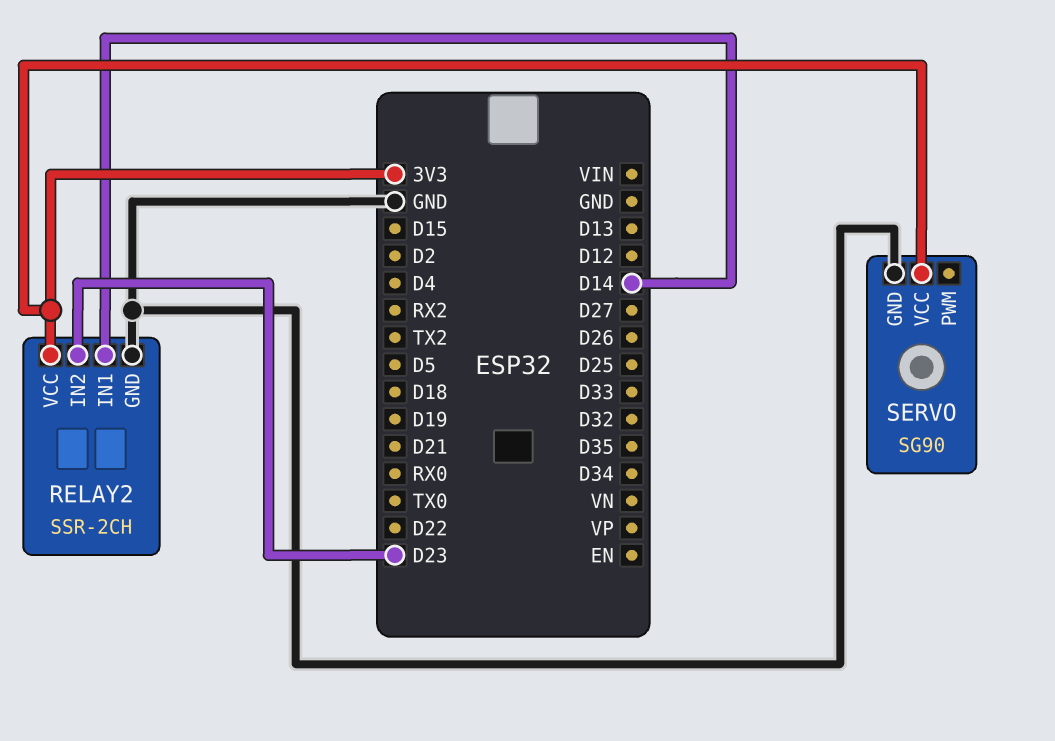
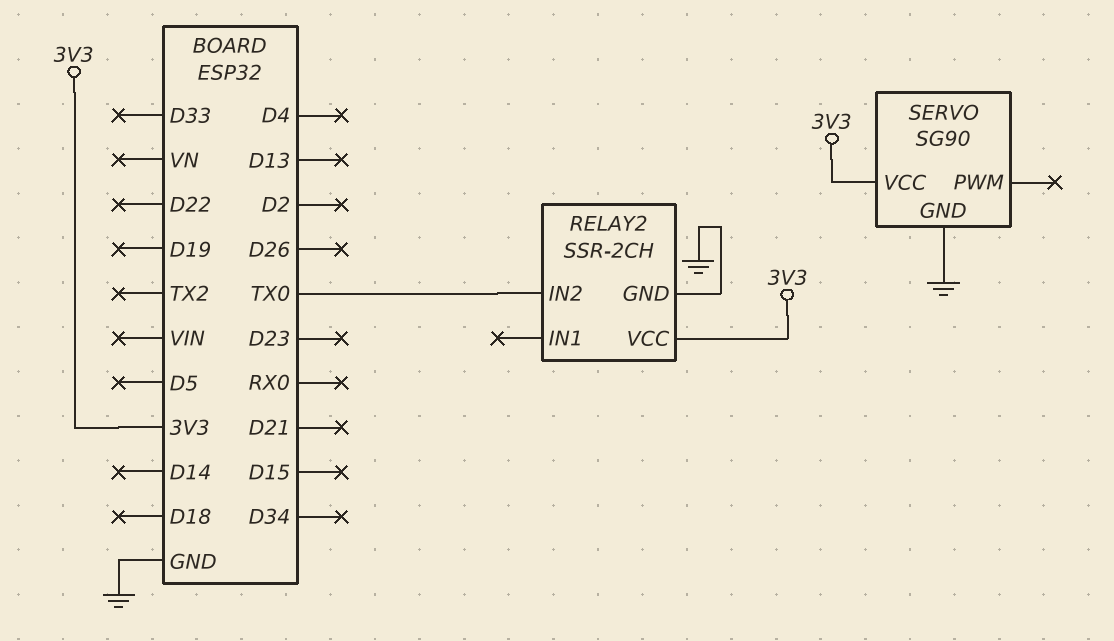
RELAY2 pin IN1: D14 -> none
RELAY2 pin IN2: D23 -> TX0

